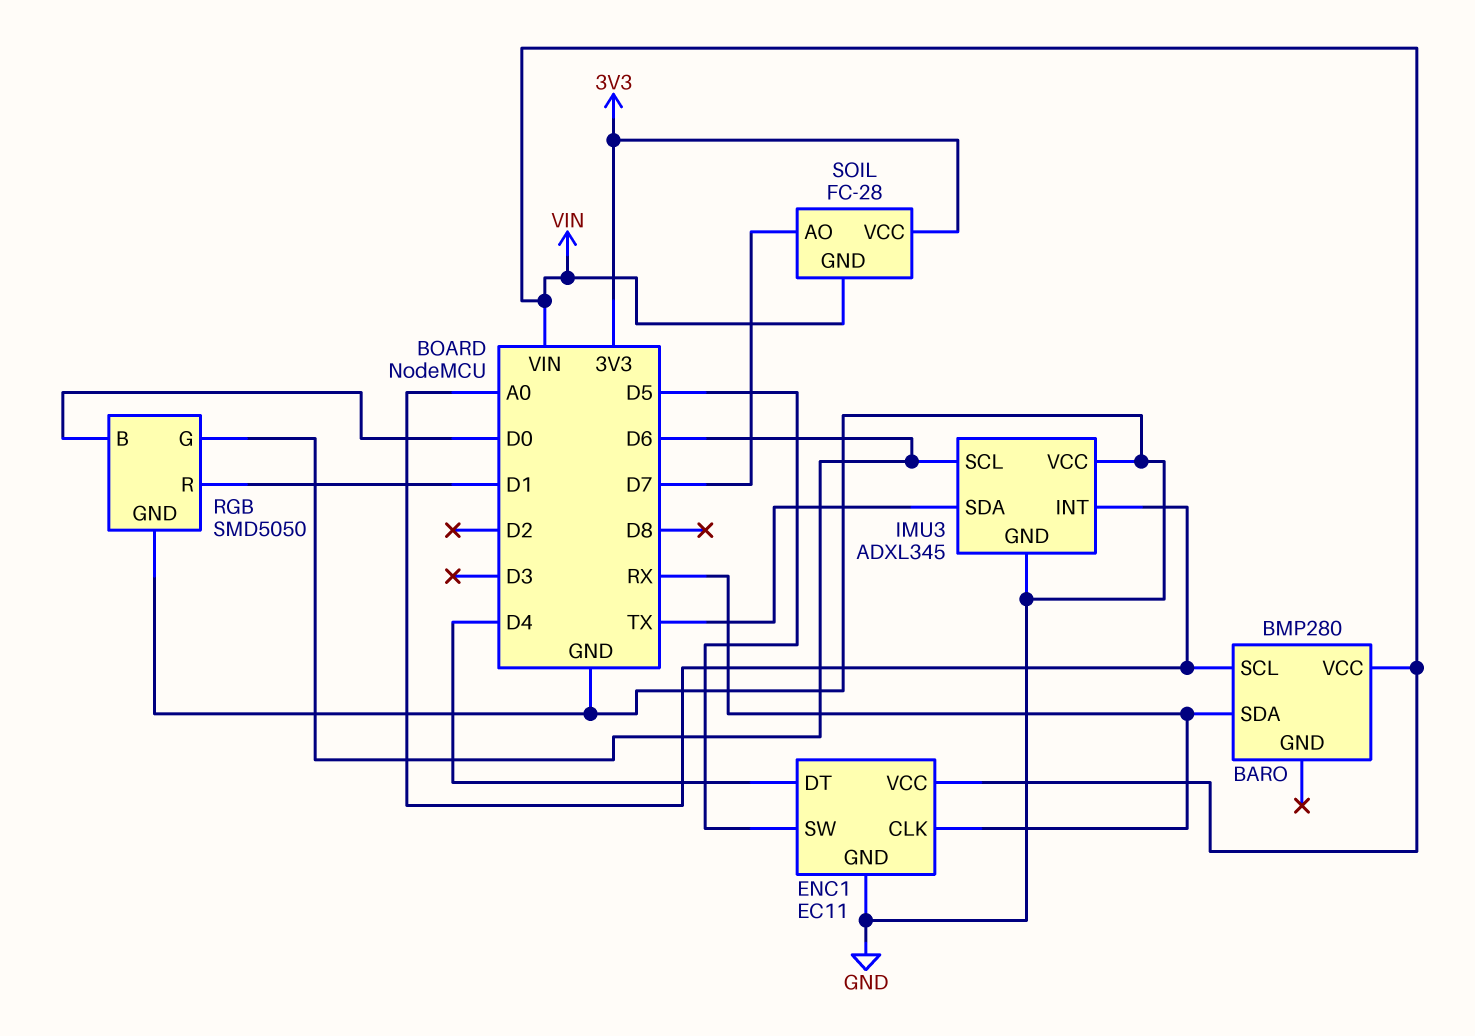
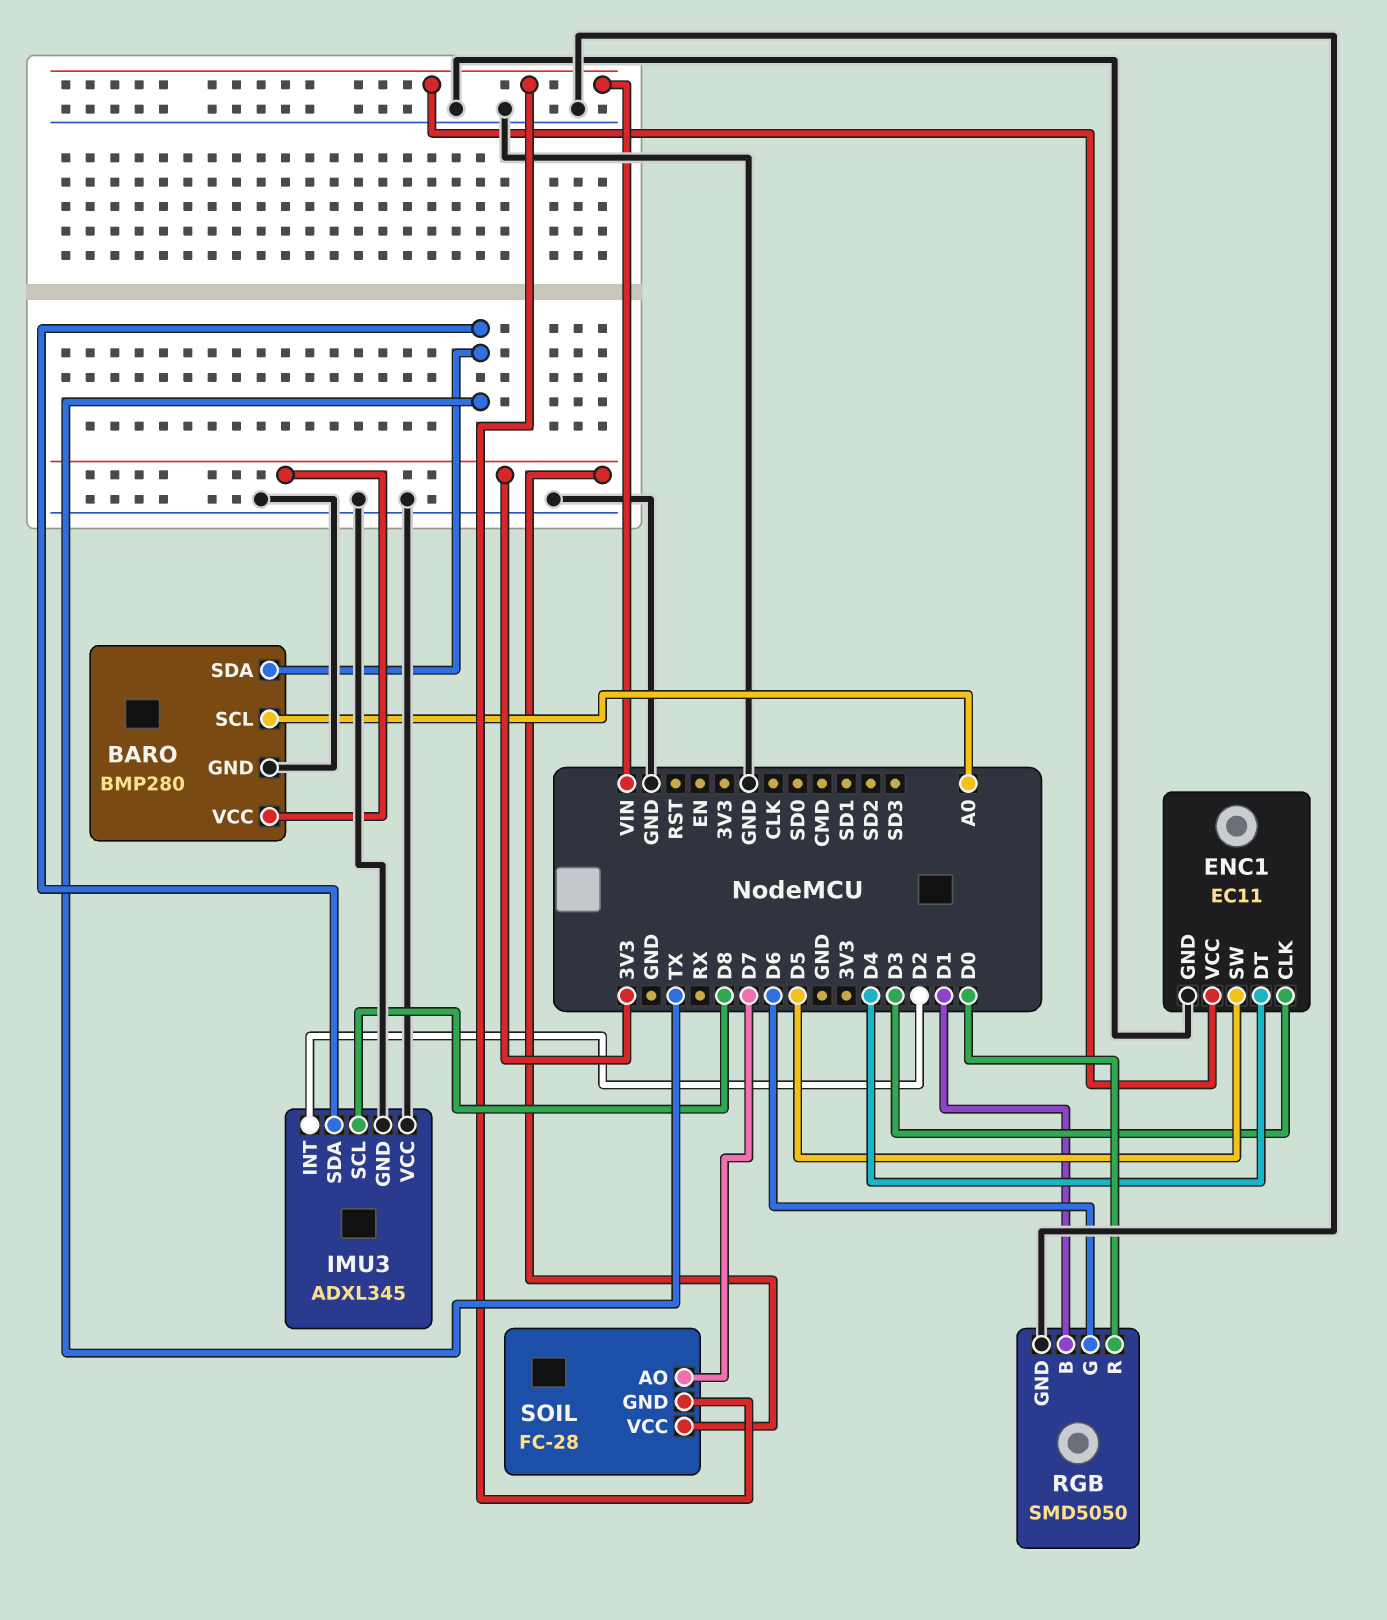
BARO pin GND: none -> GND
BARO pin SDA: RX -> TX
BARO pin VCC: VIN -> 3V3
ENC1 pin CLK: RX -> D3
IMU3 pin INT: A0 -> D2
IMU3 pin SCL: D6 -> D8
RGB pin B: D0 -> D1
RGB pin R: D1 -> D0

